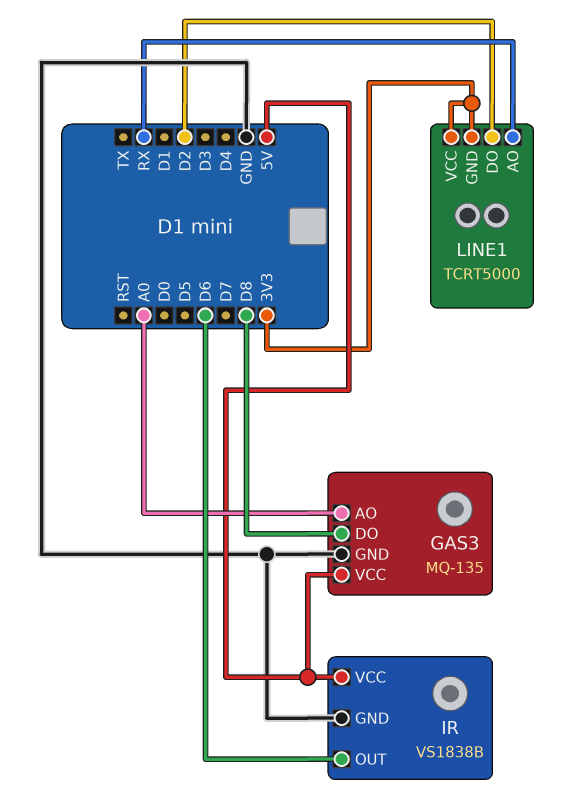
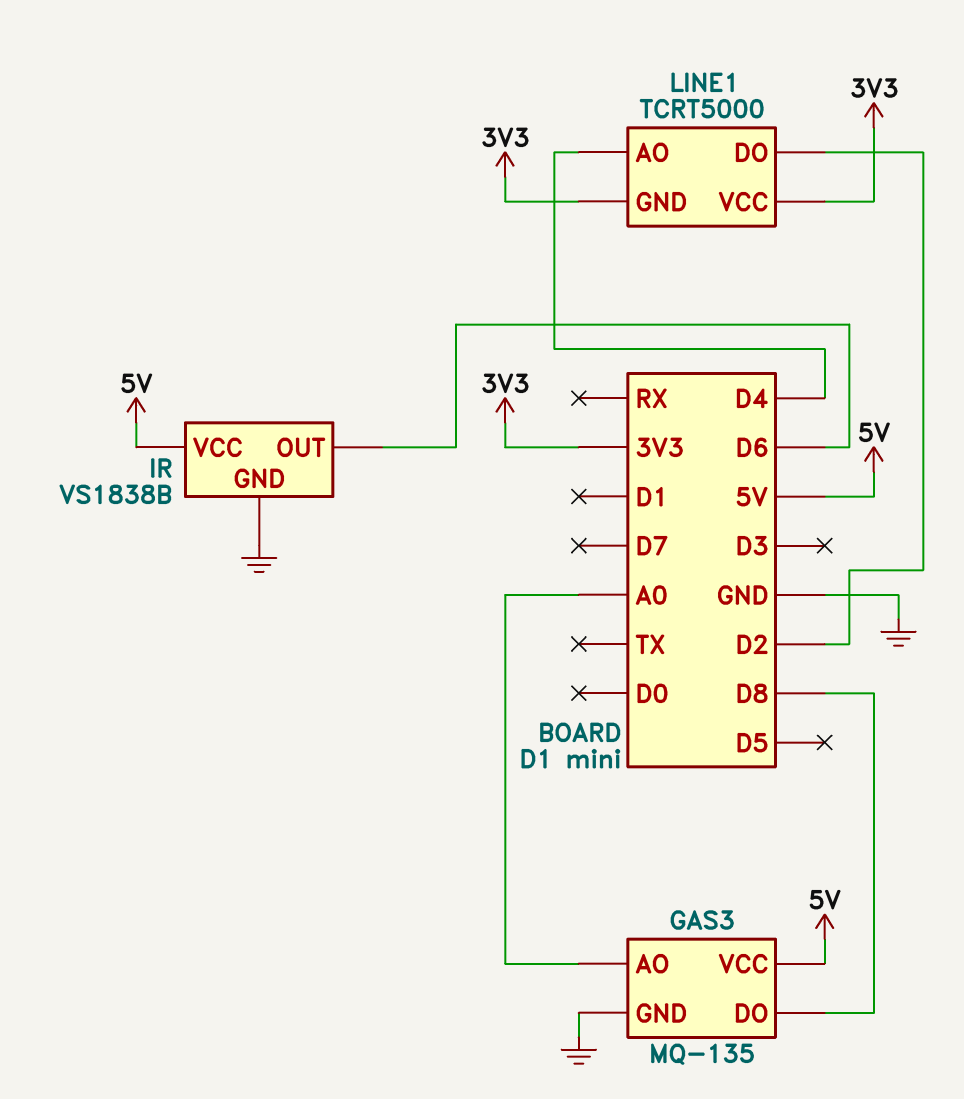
LINE1 pin AO: RX -> D4

